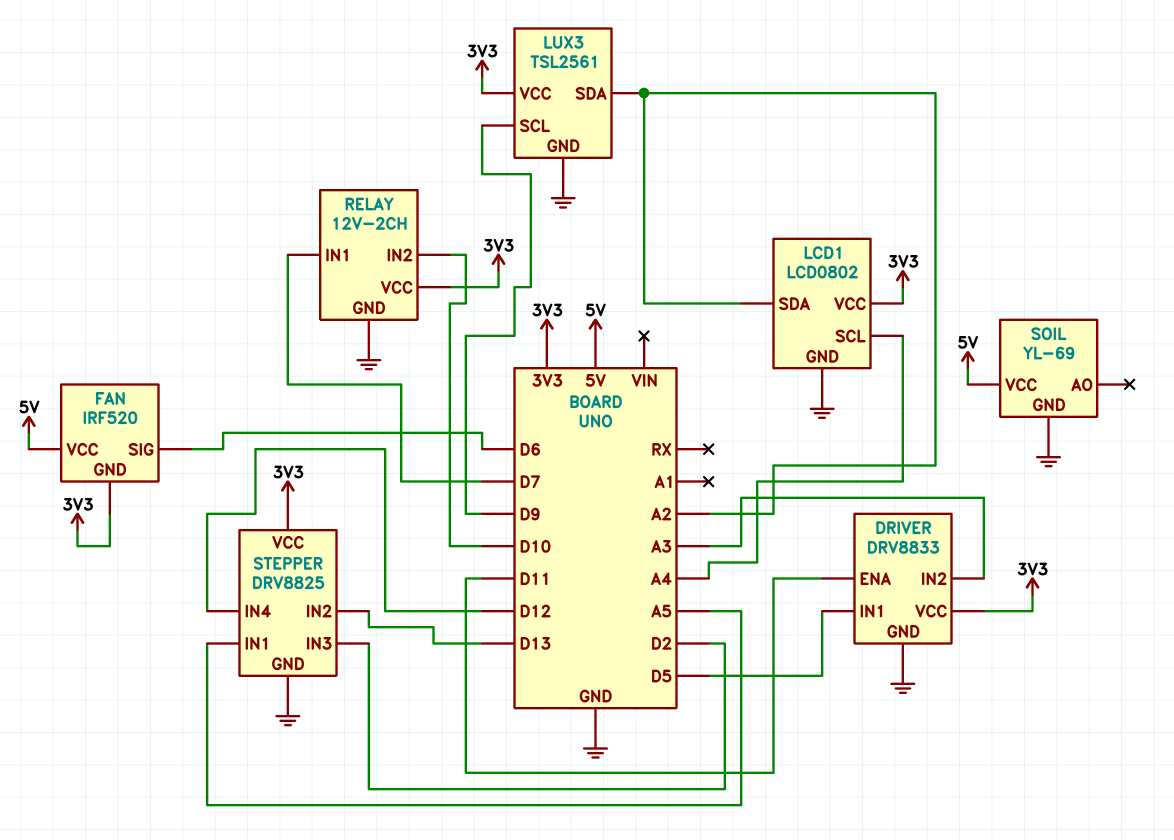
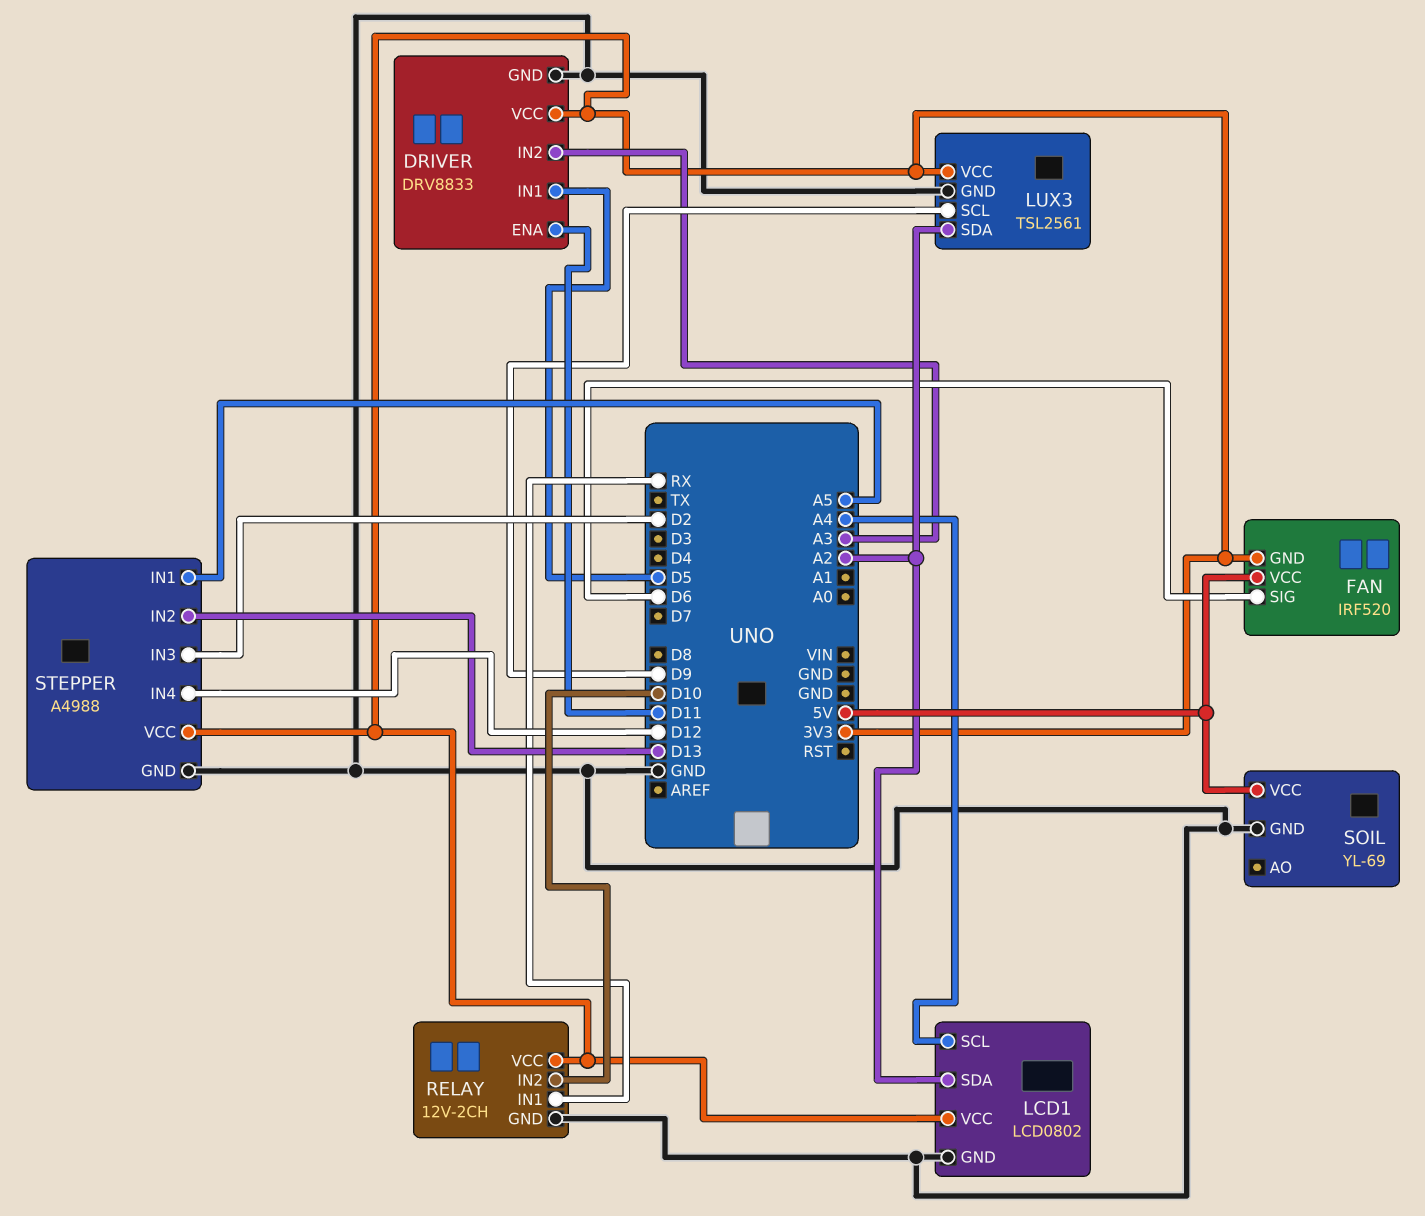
RELAY pin IN1: D7 -> RX
STEPPER: DRV8825 -> A4988

